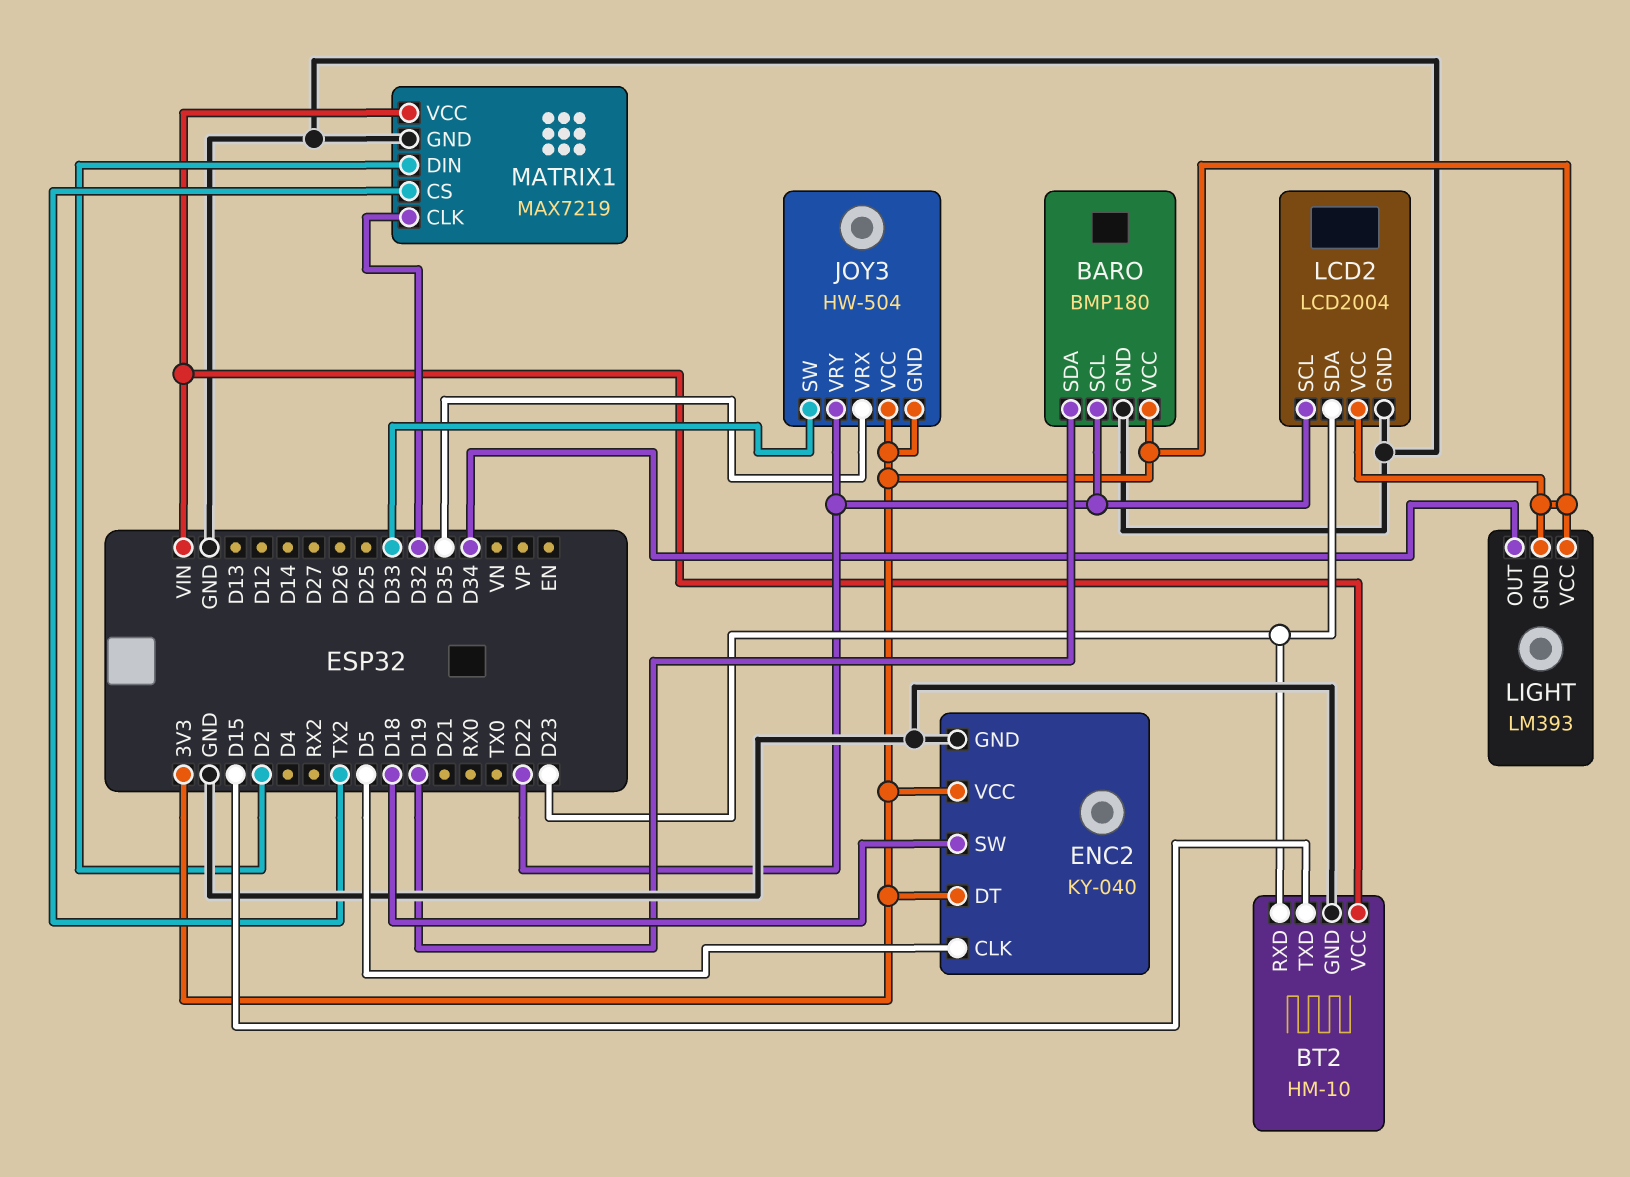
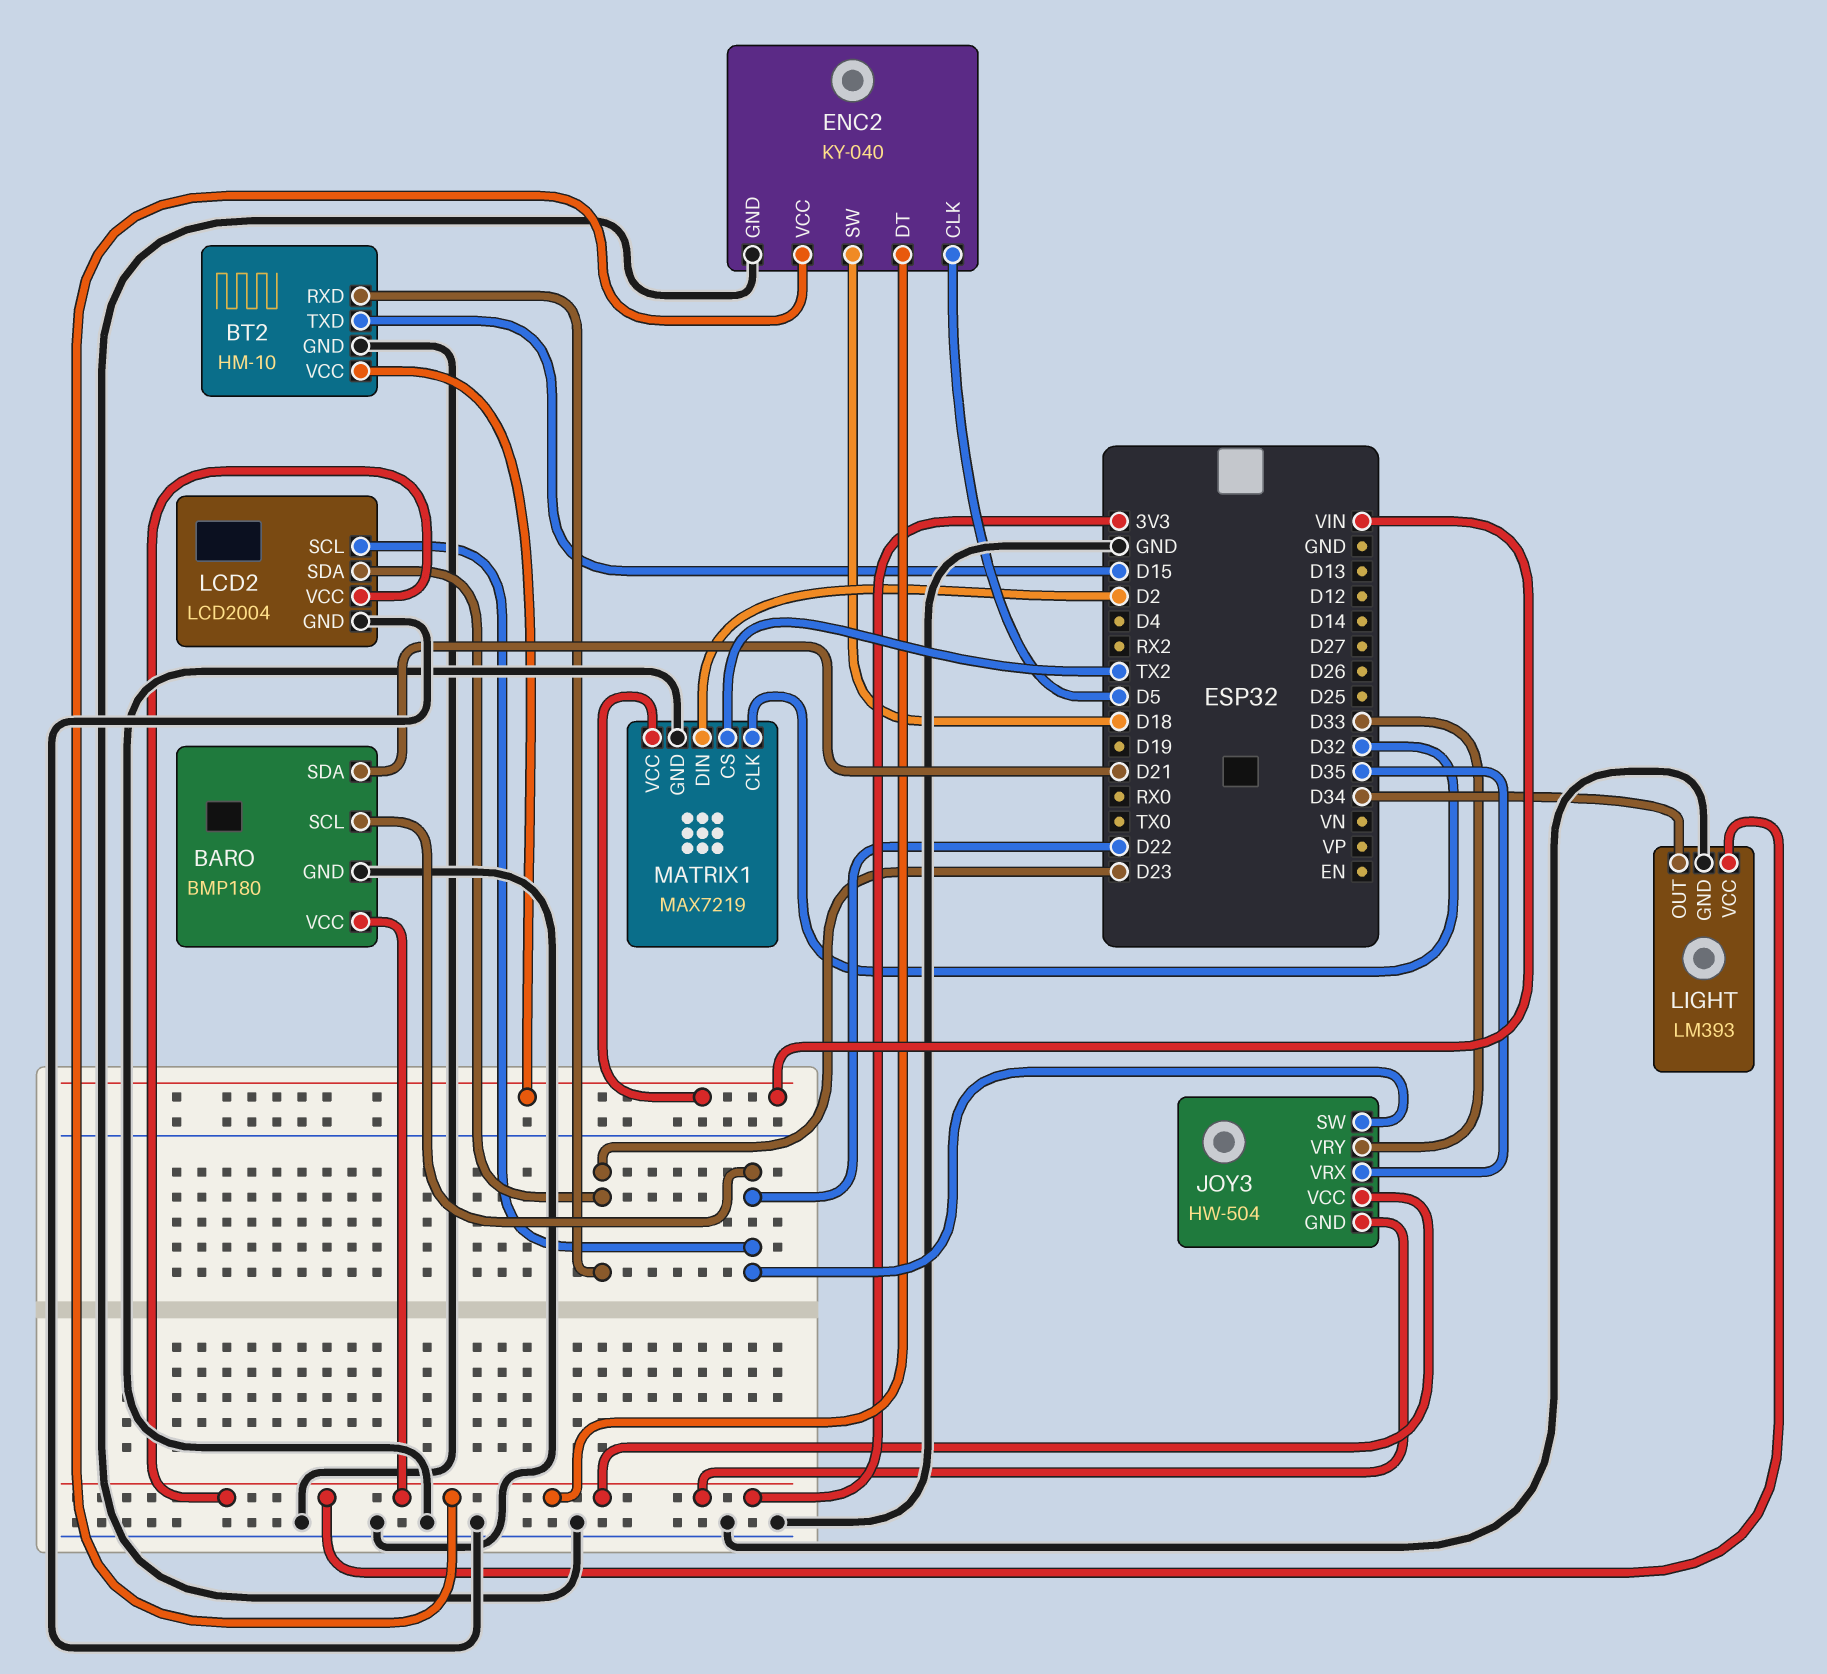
BARO pin SDA: D19 -> D21
JOY3 pin SW: D33 -> D22
JOY3 pin VRY: D22 -> D33
LIGHT pin GND: 3V3 -> GND

